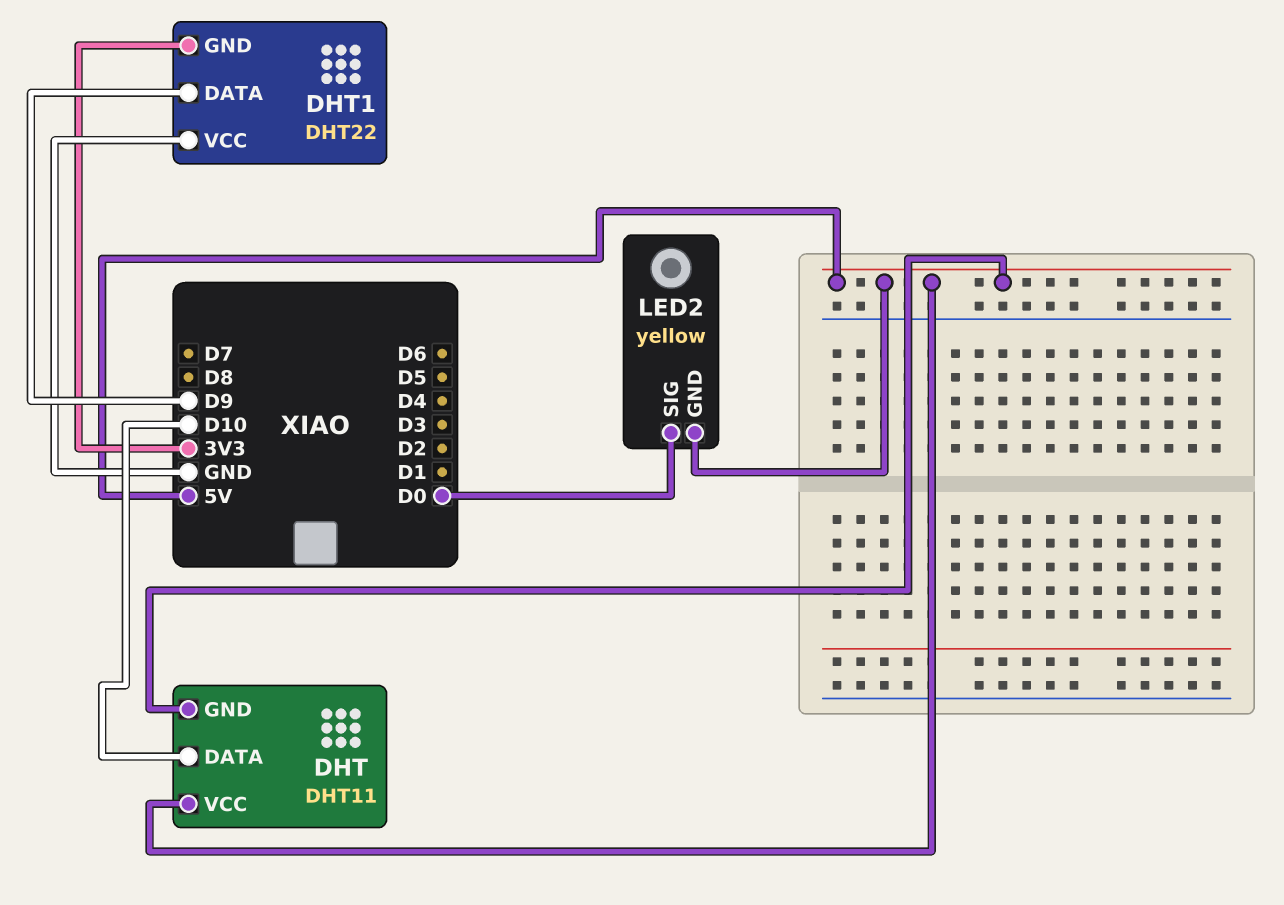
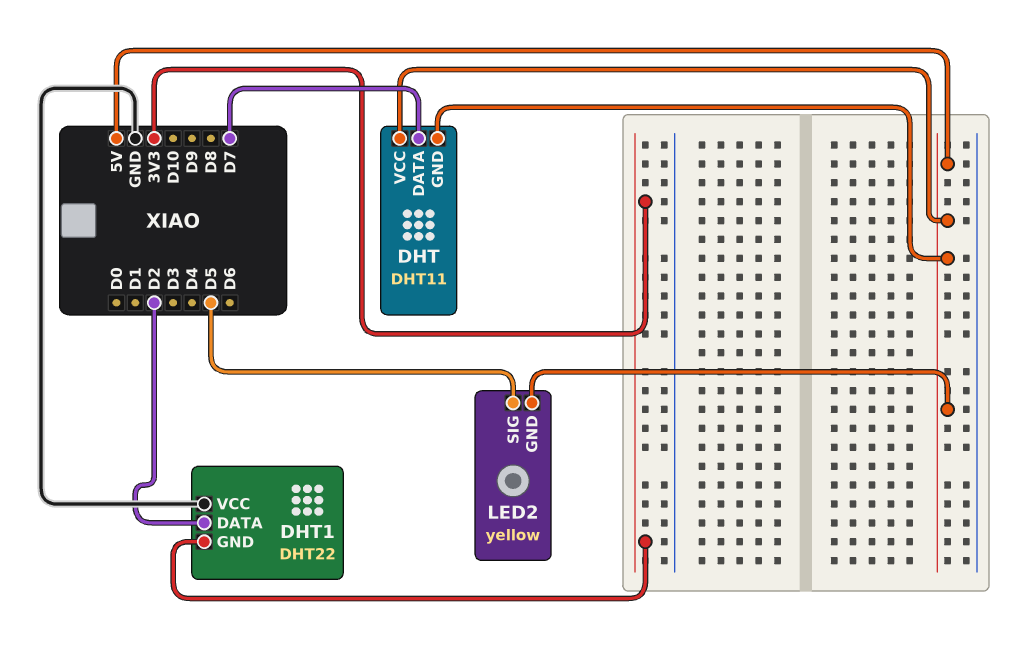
DHT pin DATA: D10 -> D7
DHT1 pin DATA: D9 -> D2
LED2 pin SIG: D0 -> D5

